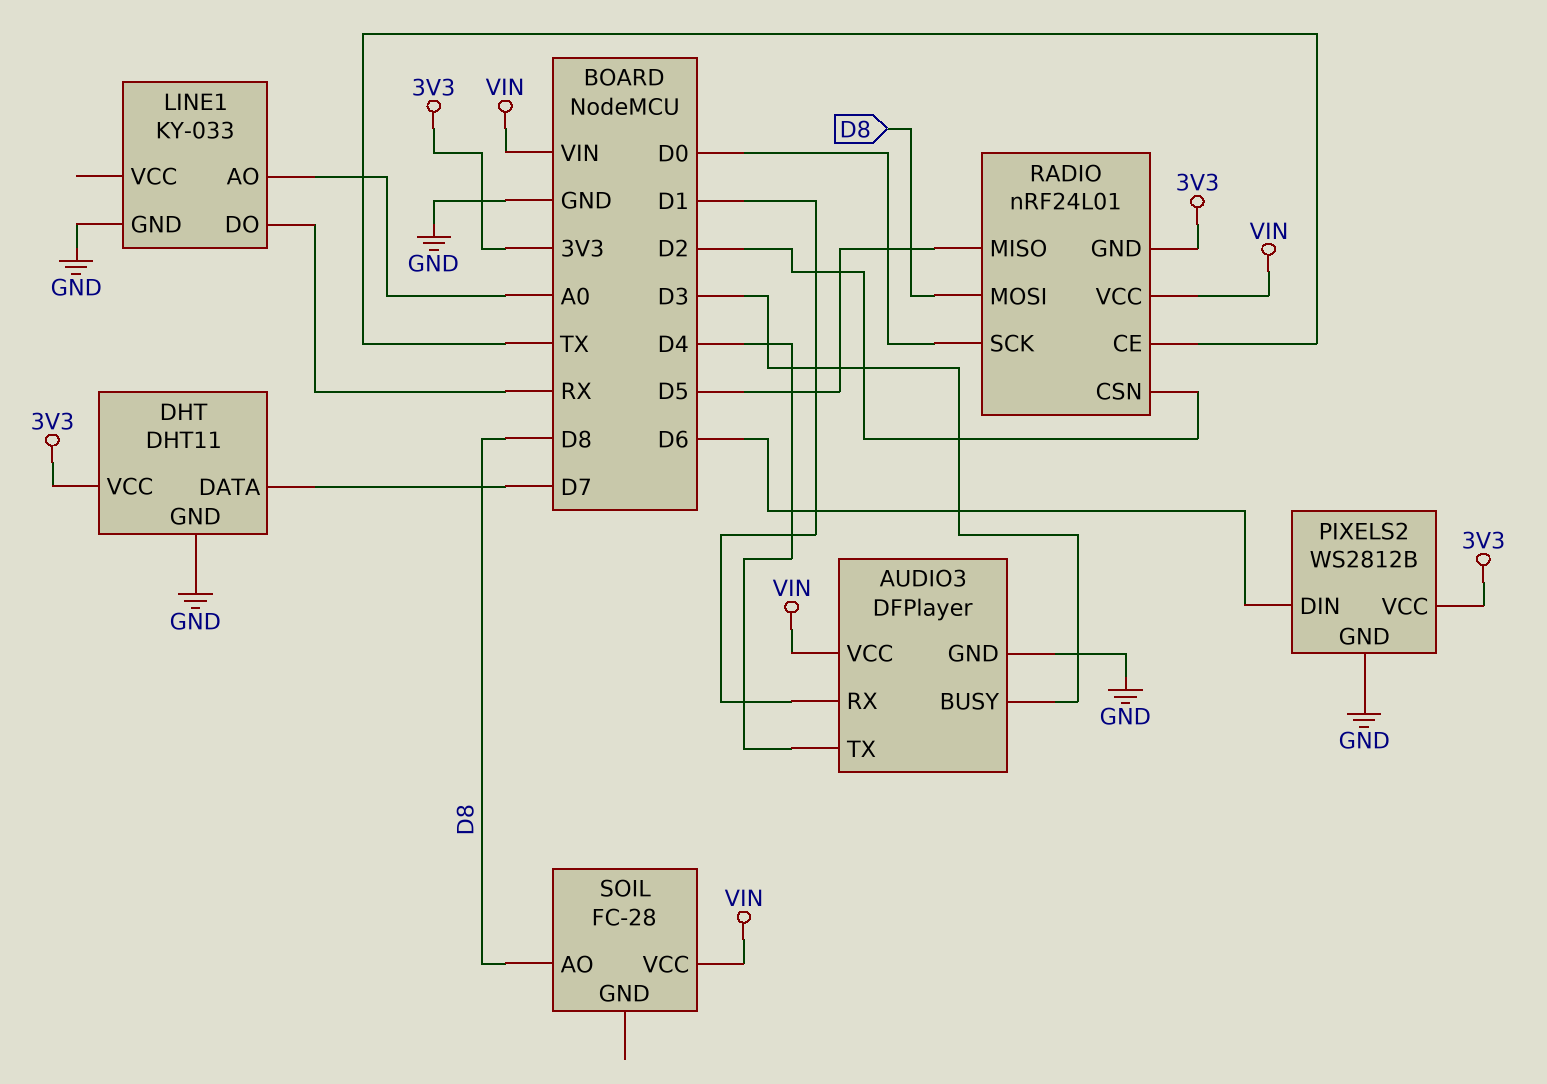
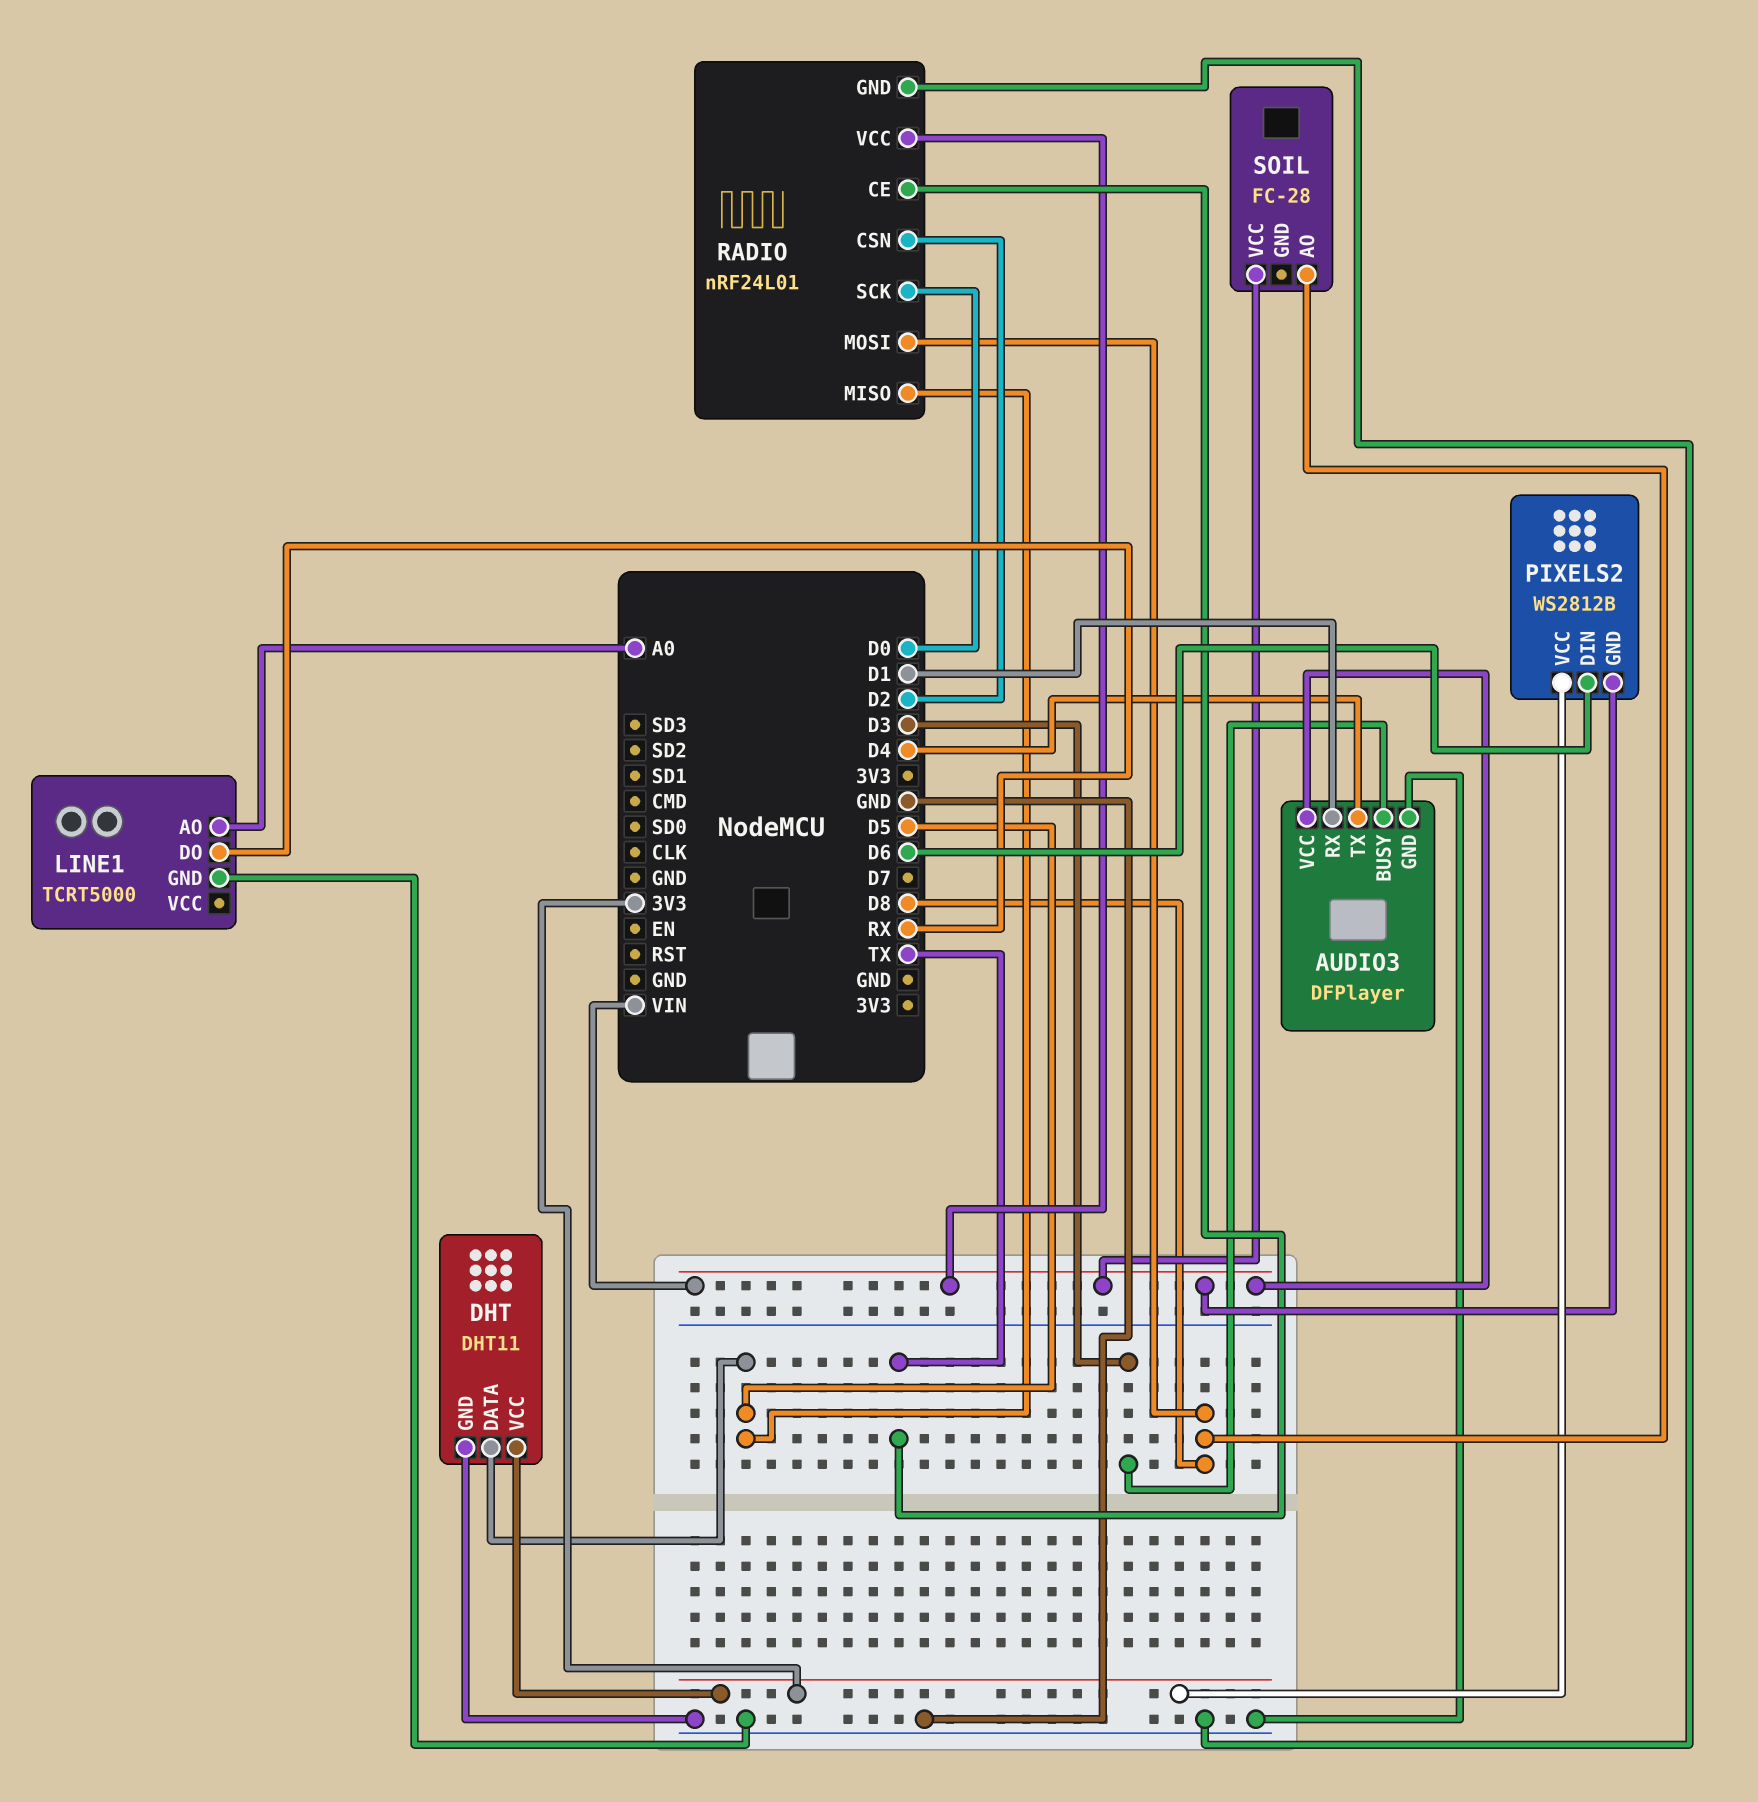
DHT pin DATA: D7 -> D5
LINE1: KY-033 -> TCRT5000
PIXELS2 pin GND: GND -> VIN
RADIO pin GND: 3V3 -> GND

